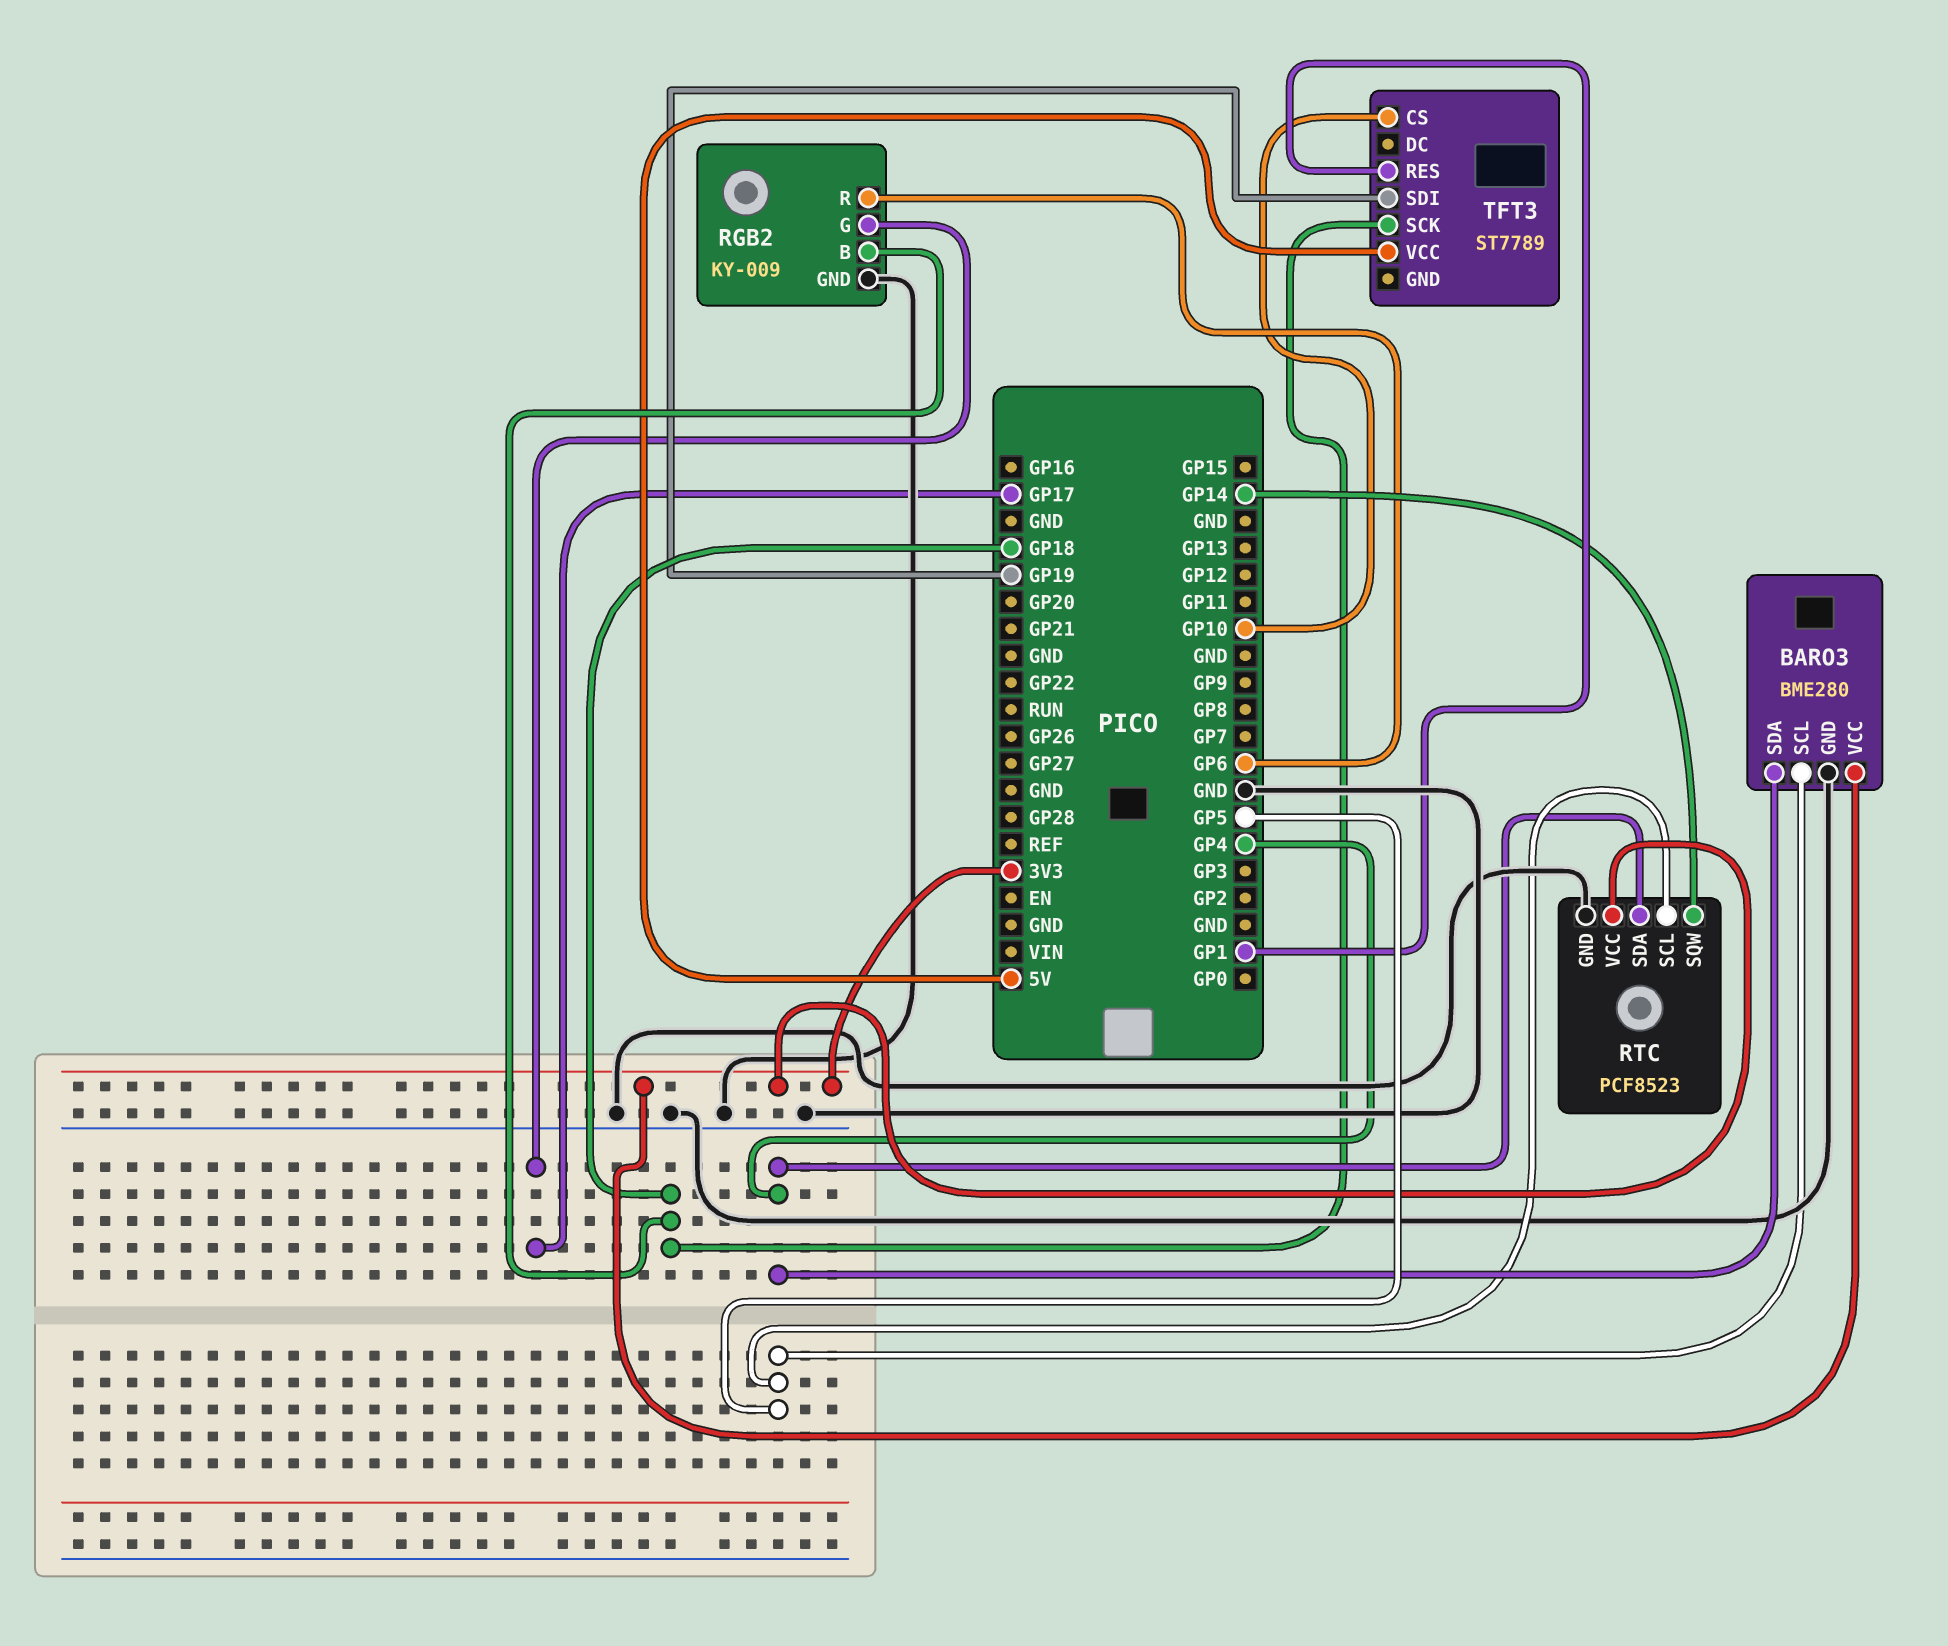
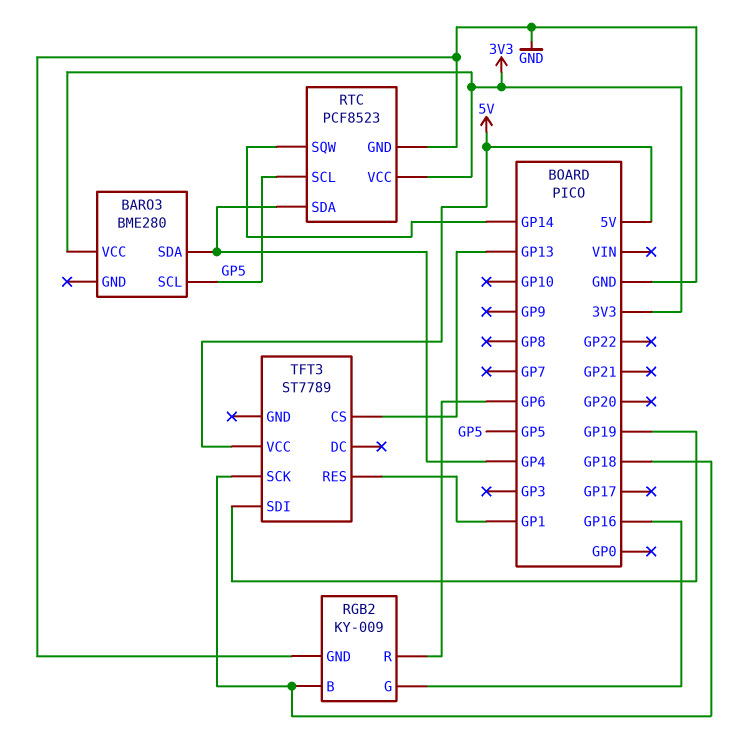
BARO3 pin GND: GND -> none
RGB2 pin G: GP17 -> GP16
TFT3 pin CS: GP10 -> GP13

